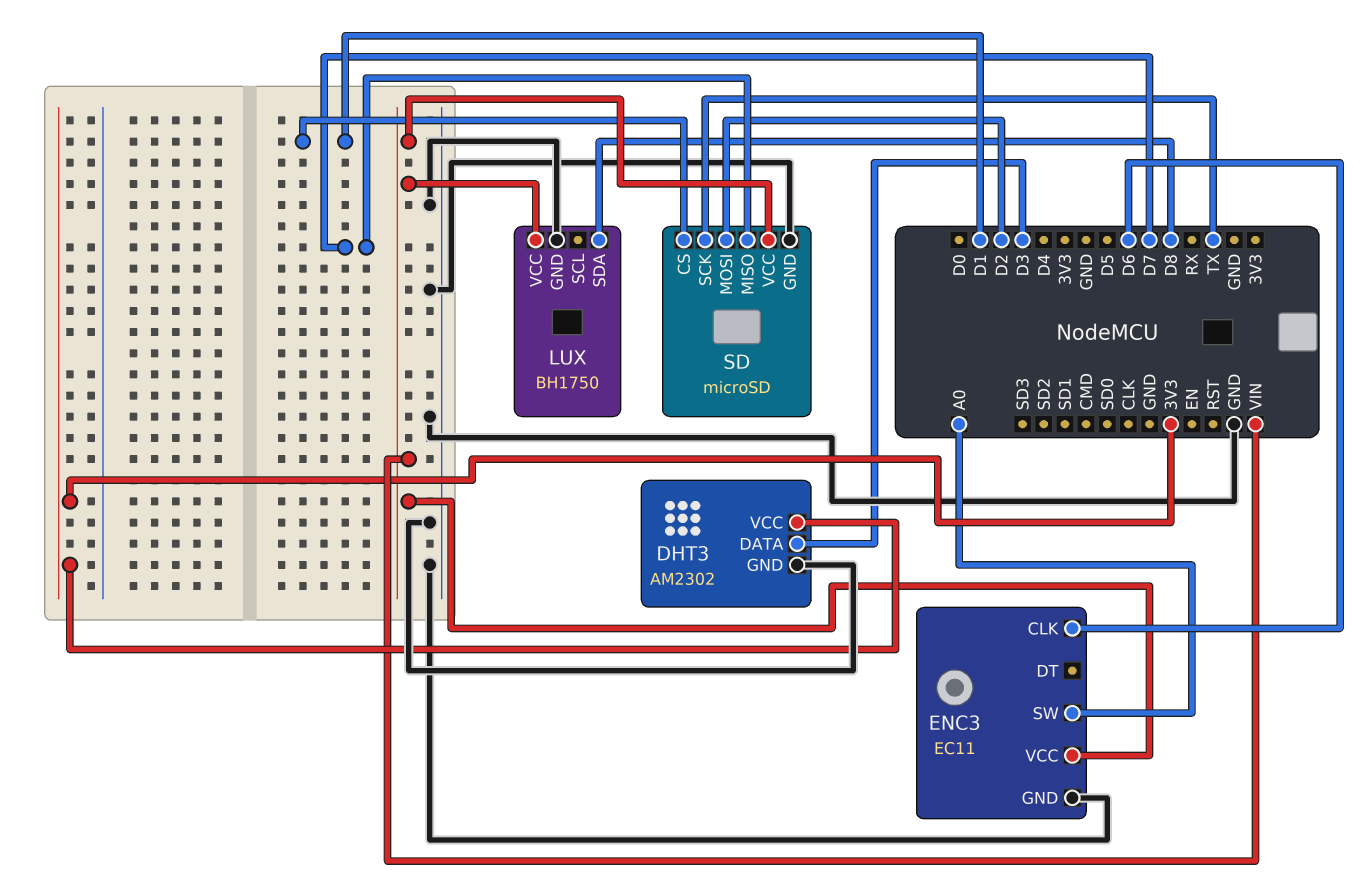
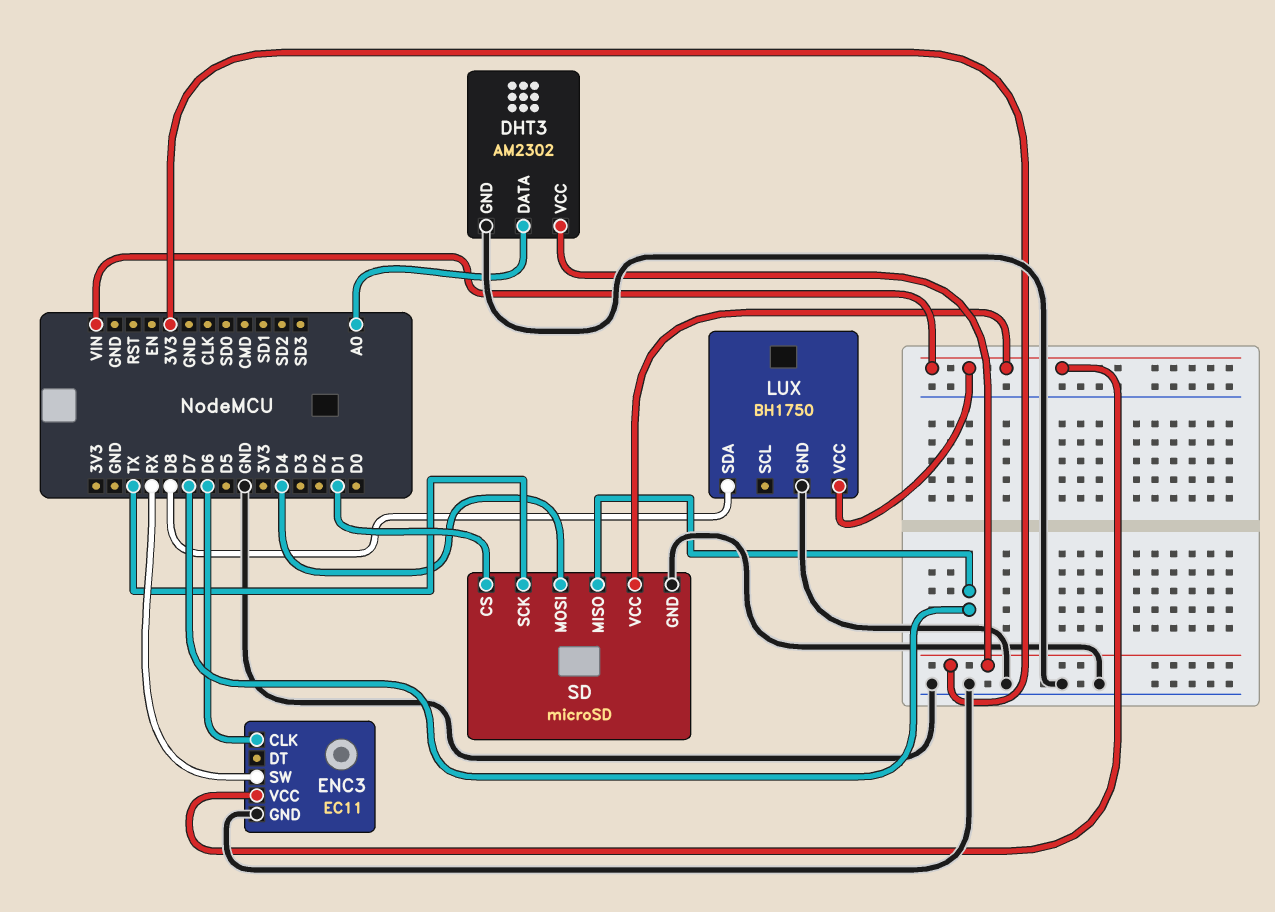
DHT3 pin DATA: D3 -> A0
ENC3 pin SW: A0 -> RX
SD pin MOSI: D2 -> D4

